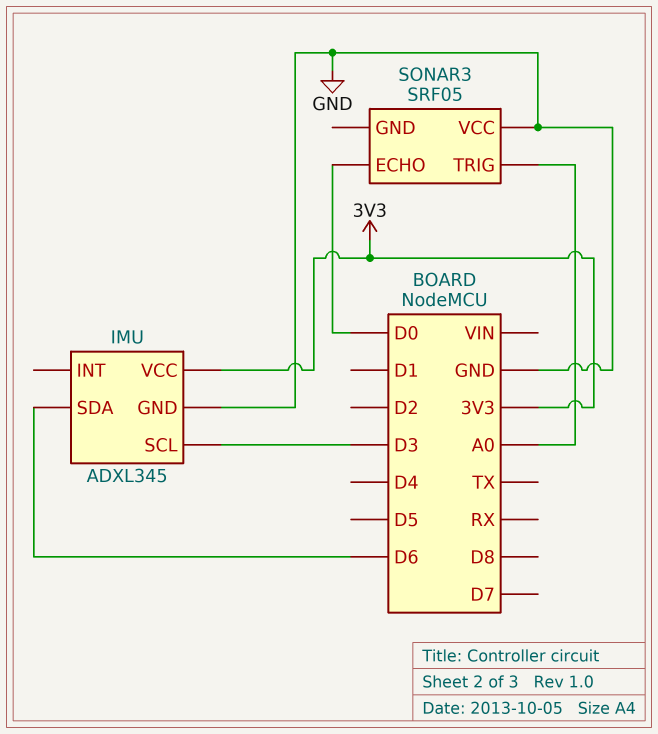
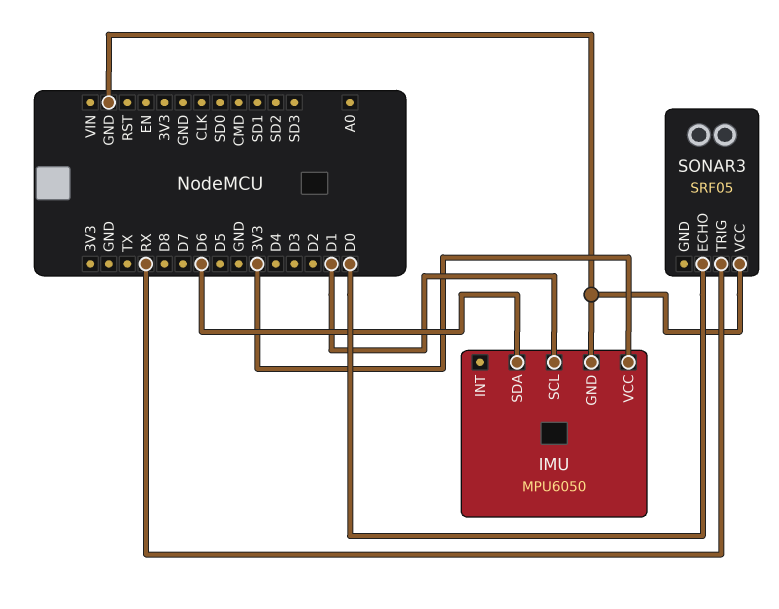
IMU: ADXL345 -> MPU6050
IMU pin SCL: D3 -> D1
SONAR3 pin TRIG: A0 -> RX

